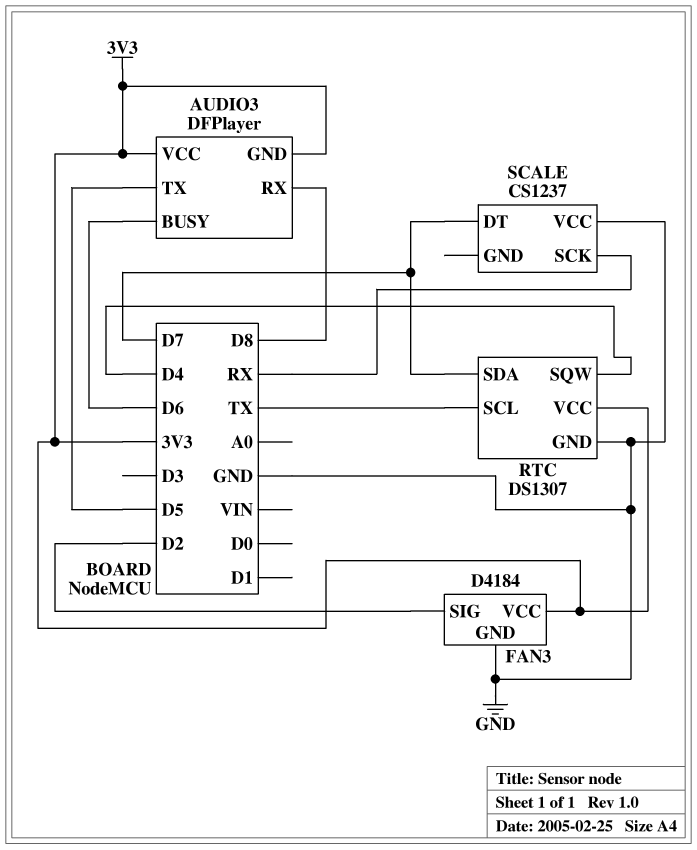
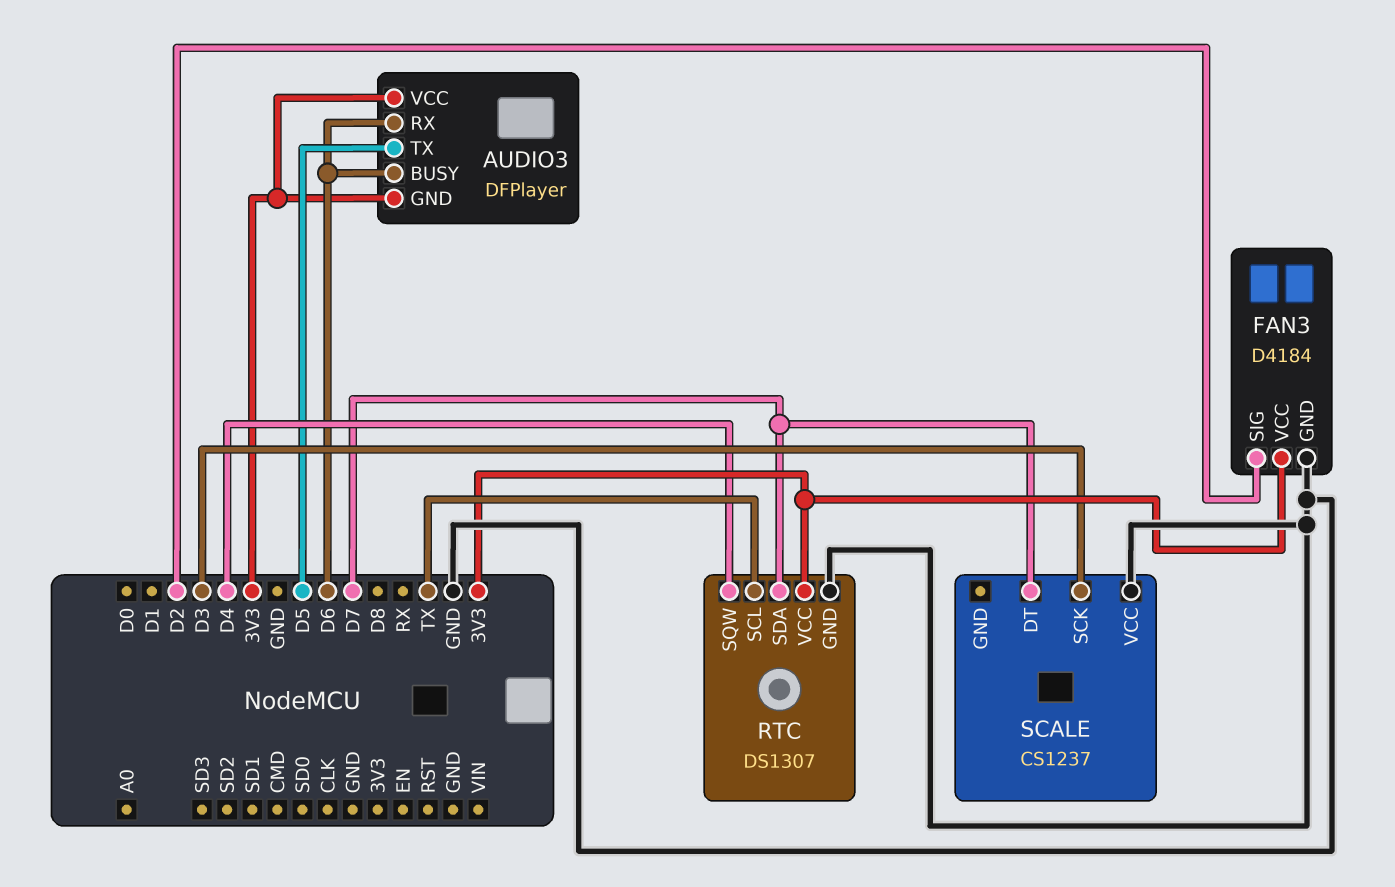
AUDIO3 pin RX: D8 -> D6
SCALE pin SCK: RX -> D3

